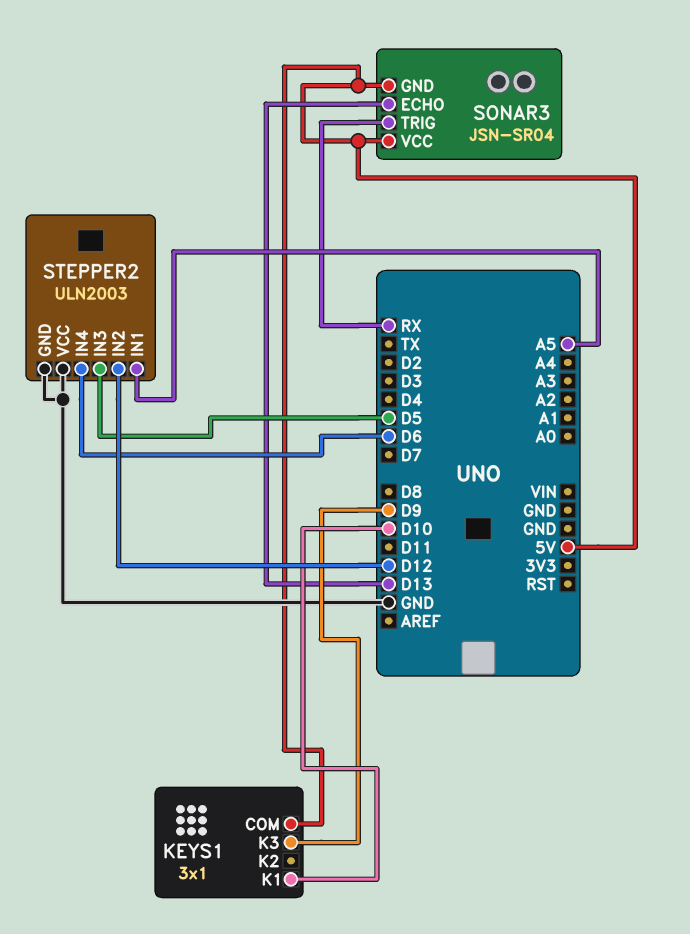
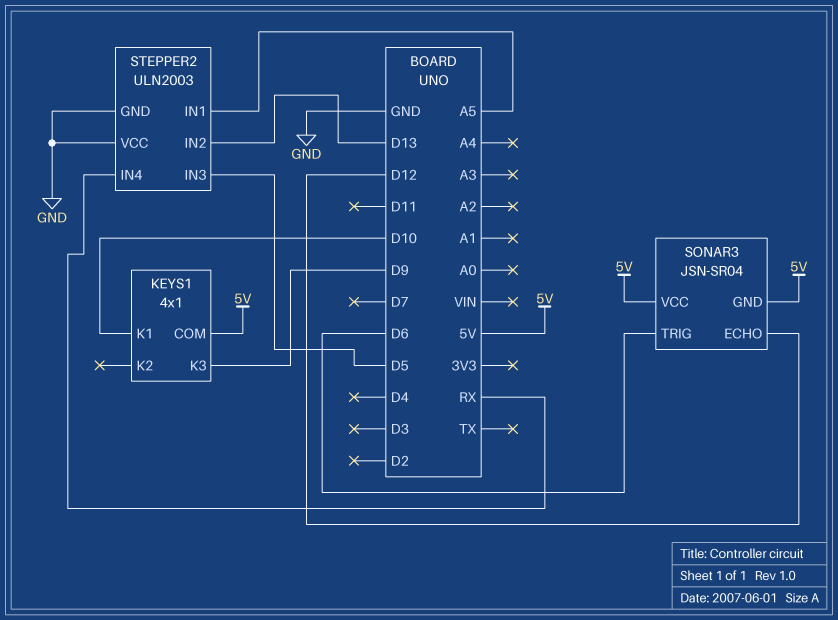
KEYS1: 3x1 -> 4x1
SONAR3 pin ECHO: D13 -> D12
SONAR3 pin TRIG: RX -> D6
STEPPER2 pin IN2: D12 -> D13
STEPPER2 pin IN4: D6 -> RX

